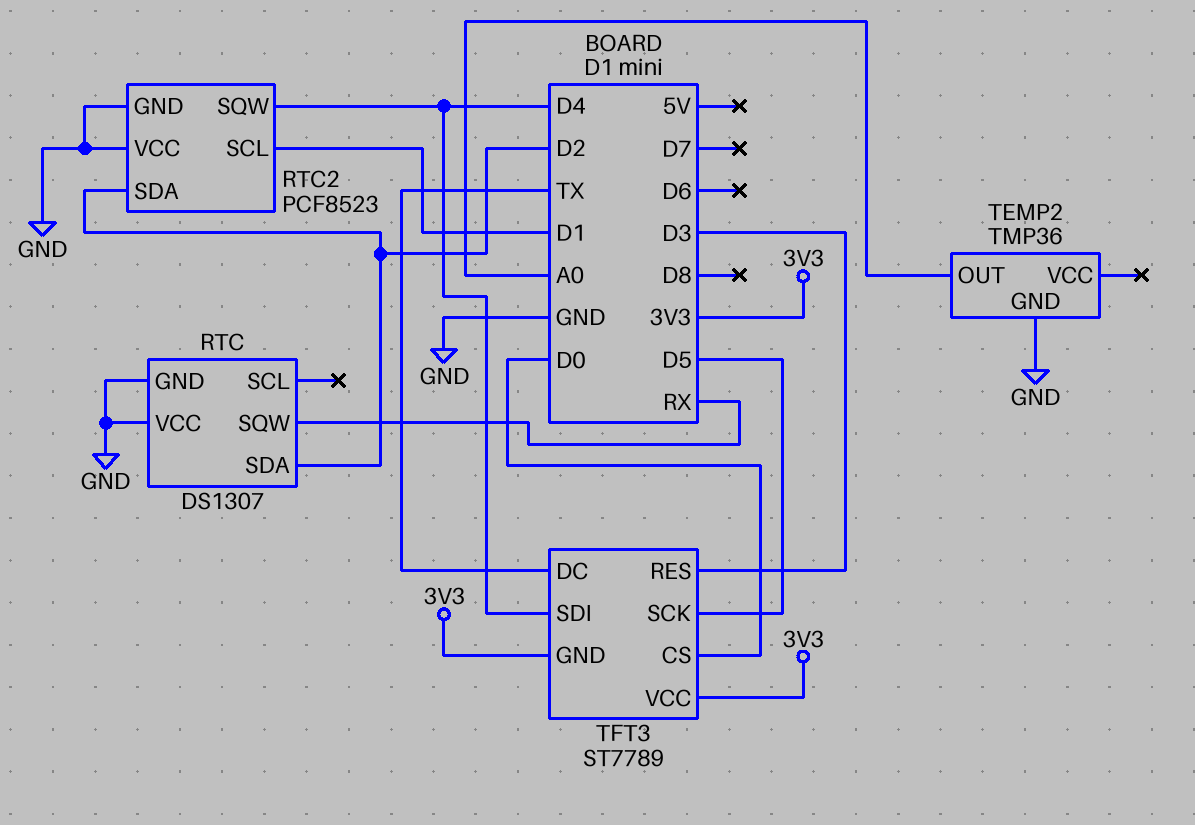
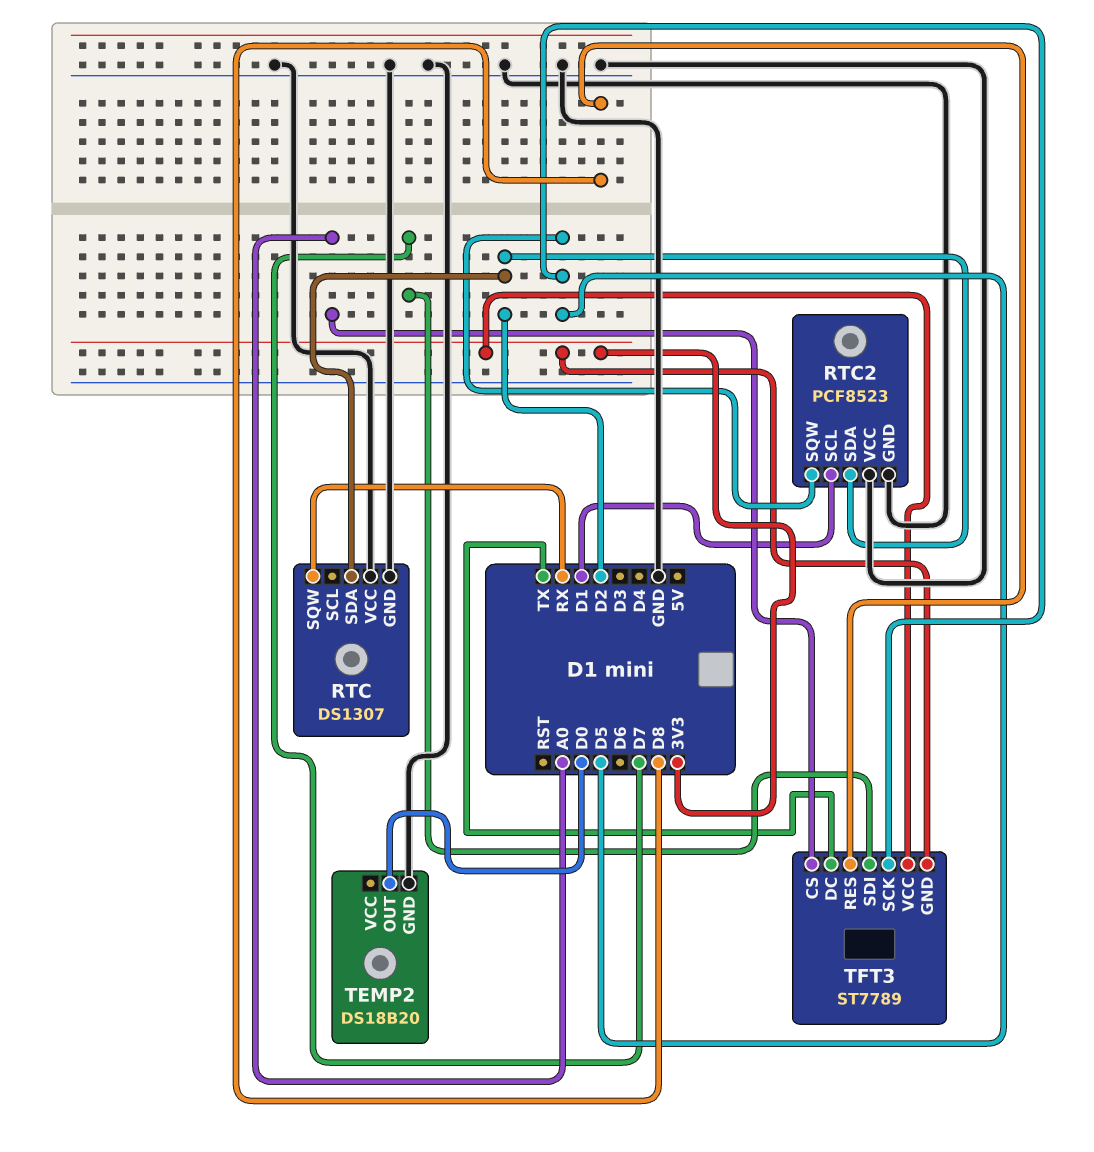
RTC2 pin SQW: D4 -> D5
TEMP2: TMP36 -> DS18B20
TEMP2 pin OUT: A0 -> D0
TFT3 pin CS: D0 -> A0
TFT3 pin RES: D3 -> D8
TFT3 pin SDI: D4 -> D7

